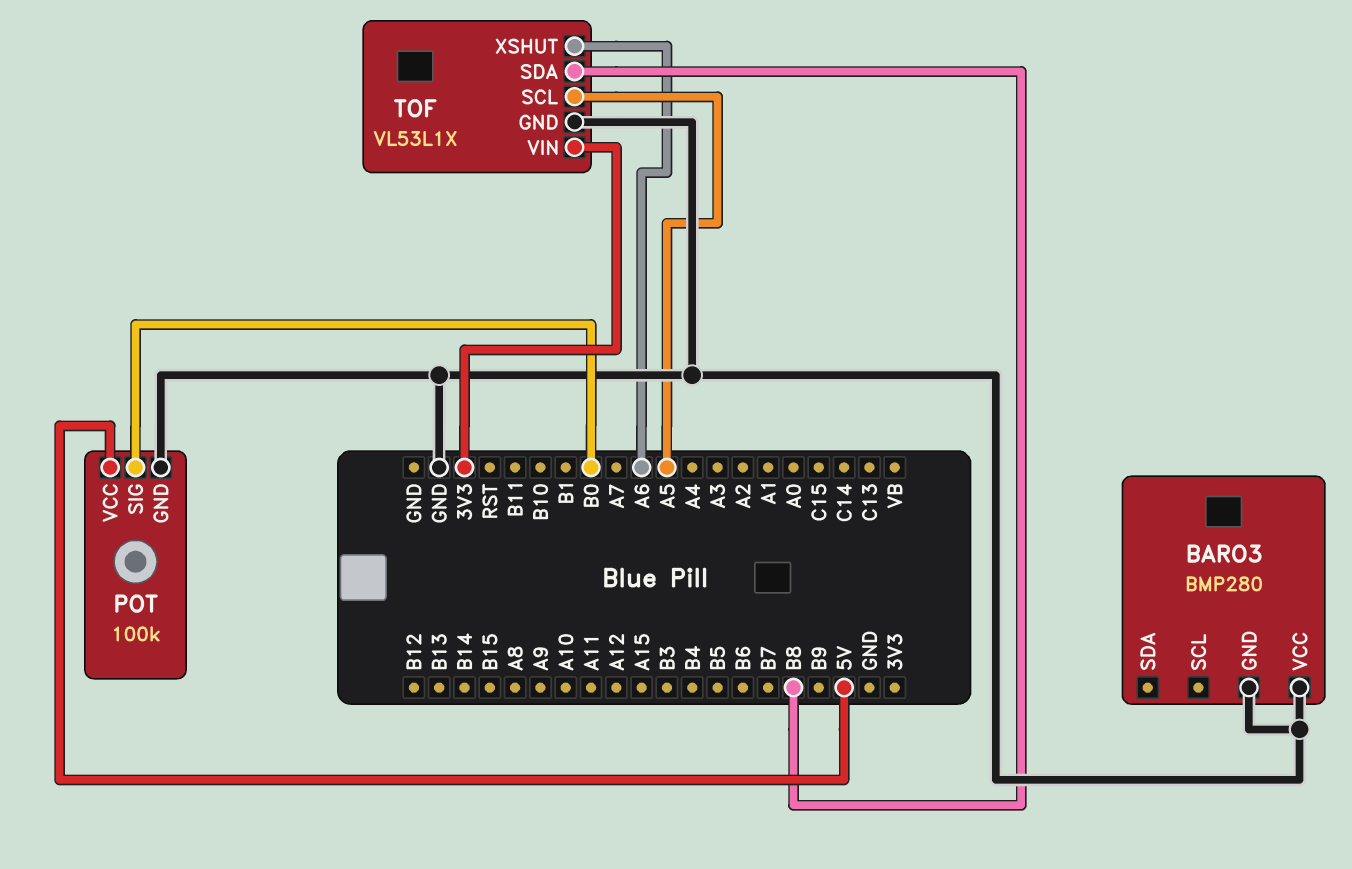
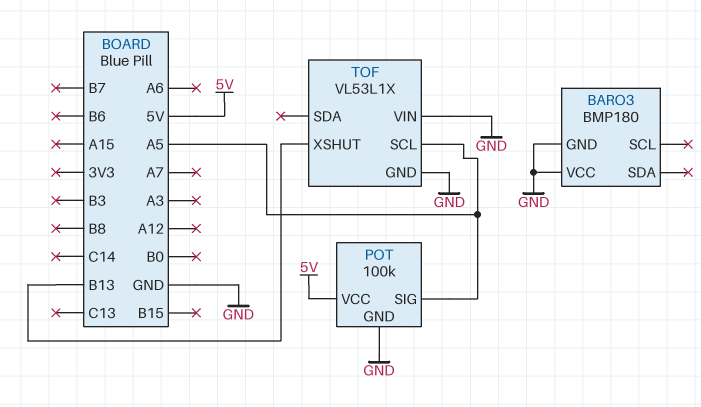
BARO3: BMP280 -> BMP180
POT pin SIG: B0 -> A5
TOF pin SDA: B8 -> none
TOF pin VIN: 3V3 -> GND
TOF pin XSHUT: A6 -> B13

